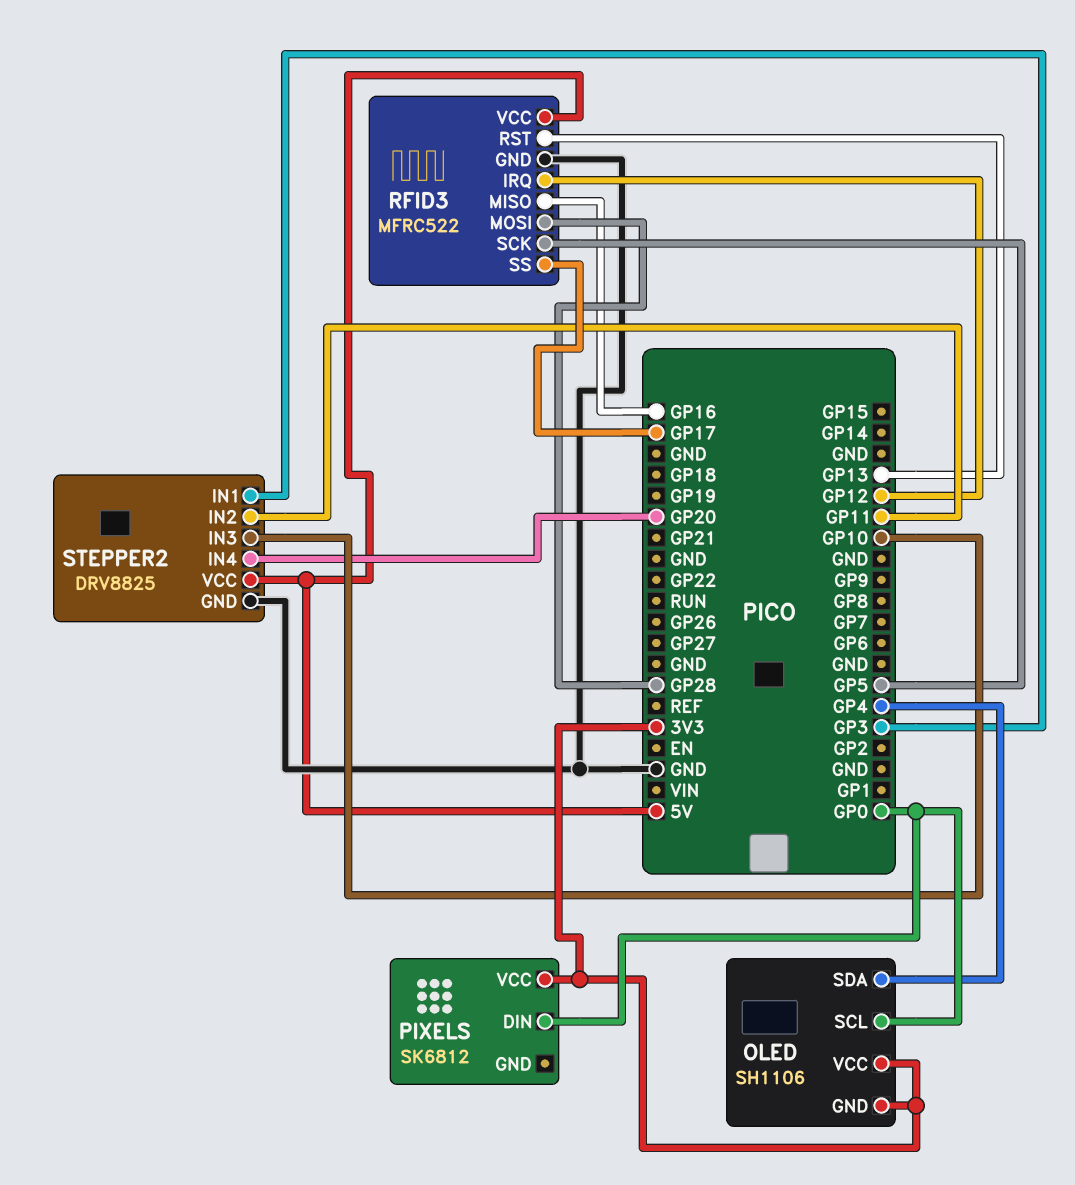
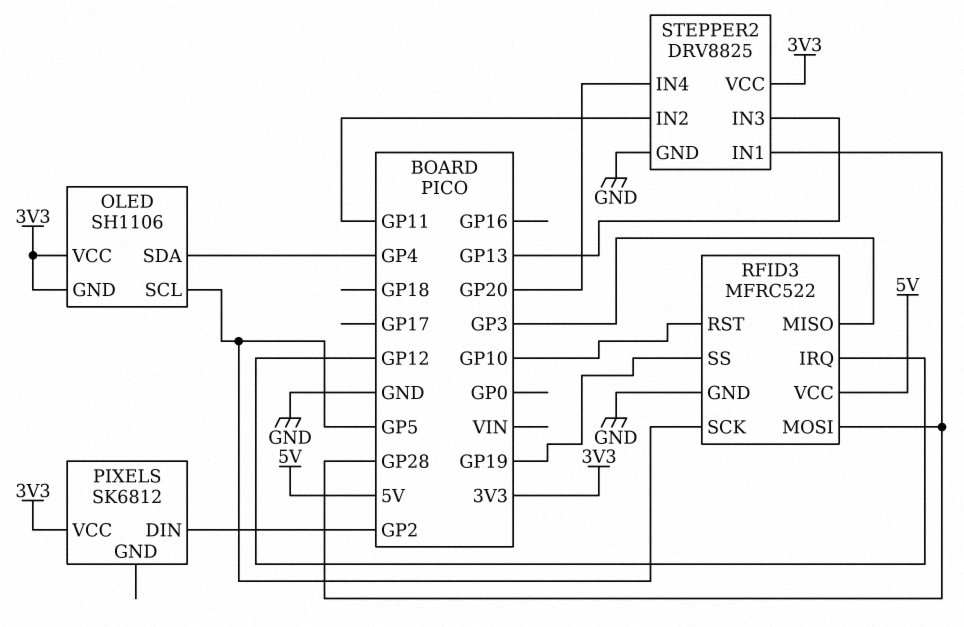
OLED pin SCL: GP0 -> GP5
PIXELS pin DIN: GP0 -> GP2
RFID3 pin MISO: GP16 -> GP3
RFID3 pin RST: GP13 -> GP10
RFID3 pin SS: GP17 -> GP19
STEPPER2 pin IN1: GP3 -> GP28
STEPPER2 pin IN3: GP10 -> GP13
STEPPER2 pin VCC: 5V -> 3V3

